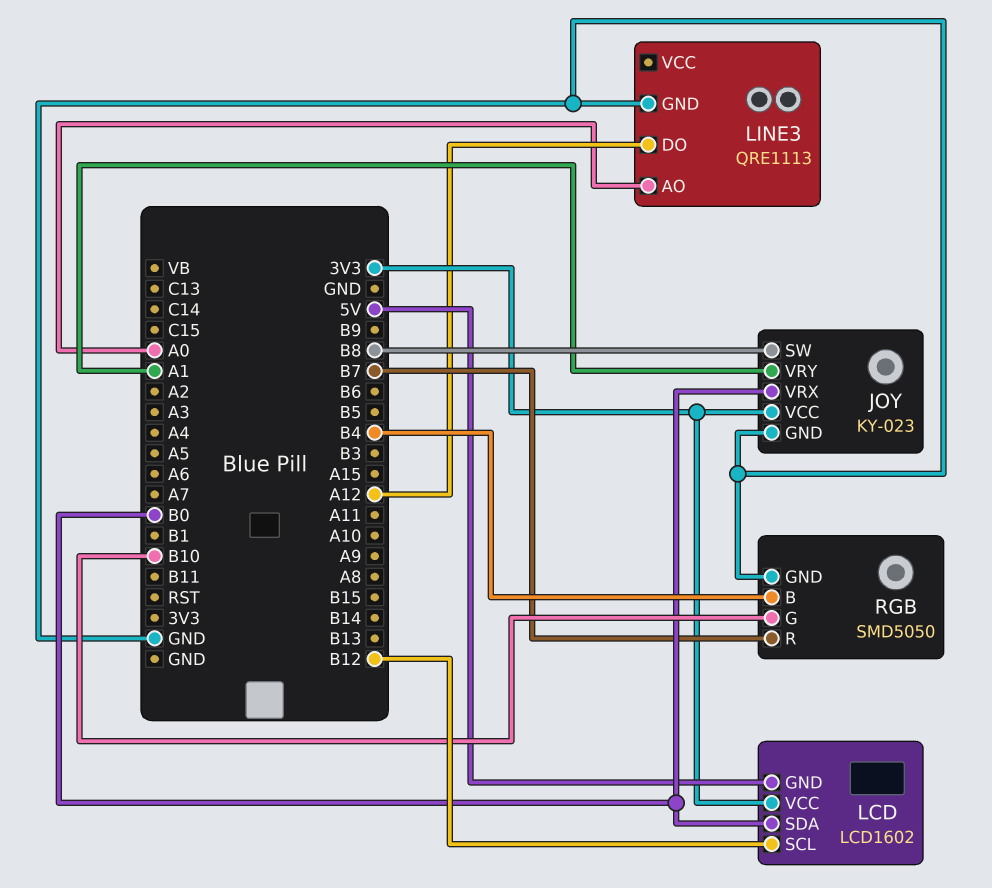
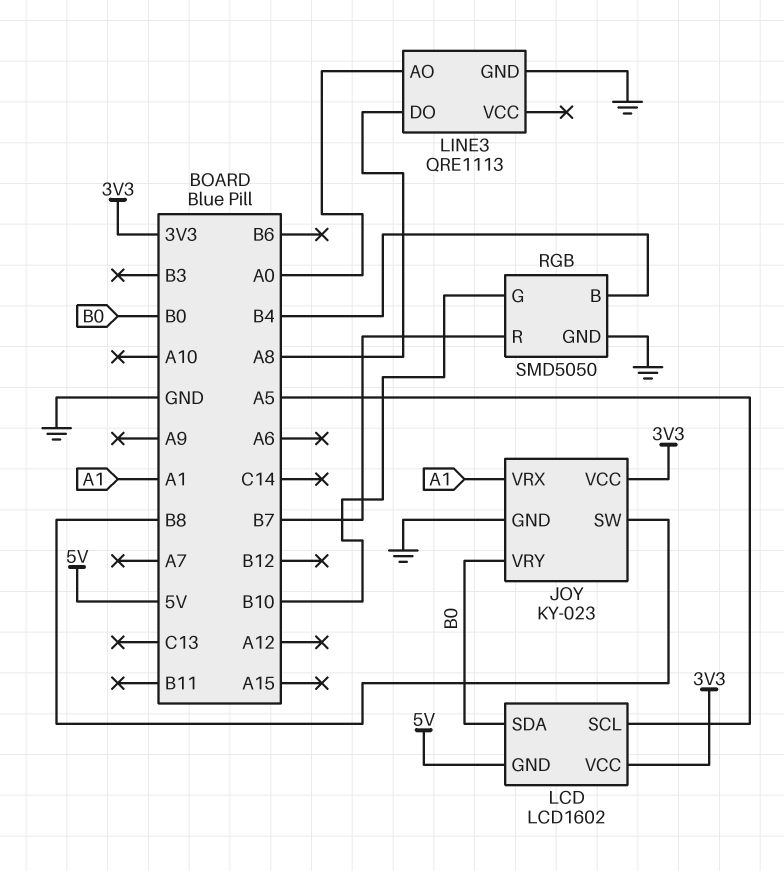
JOY pin VRX: B0 -> A1
JOY pin VRY: A1 -> B0
LCD pin SCL: B12 -> A5
LINE3 pin DO: A12 -> A8

